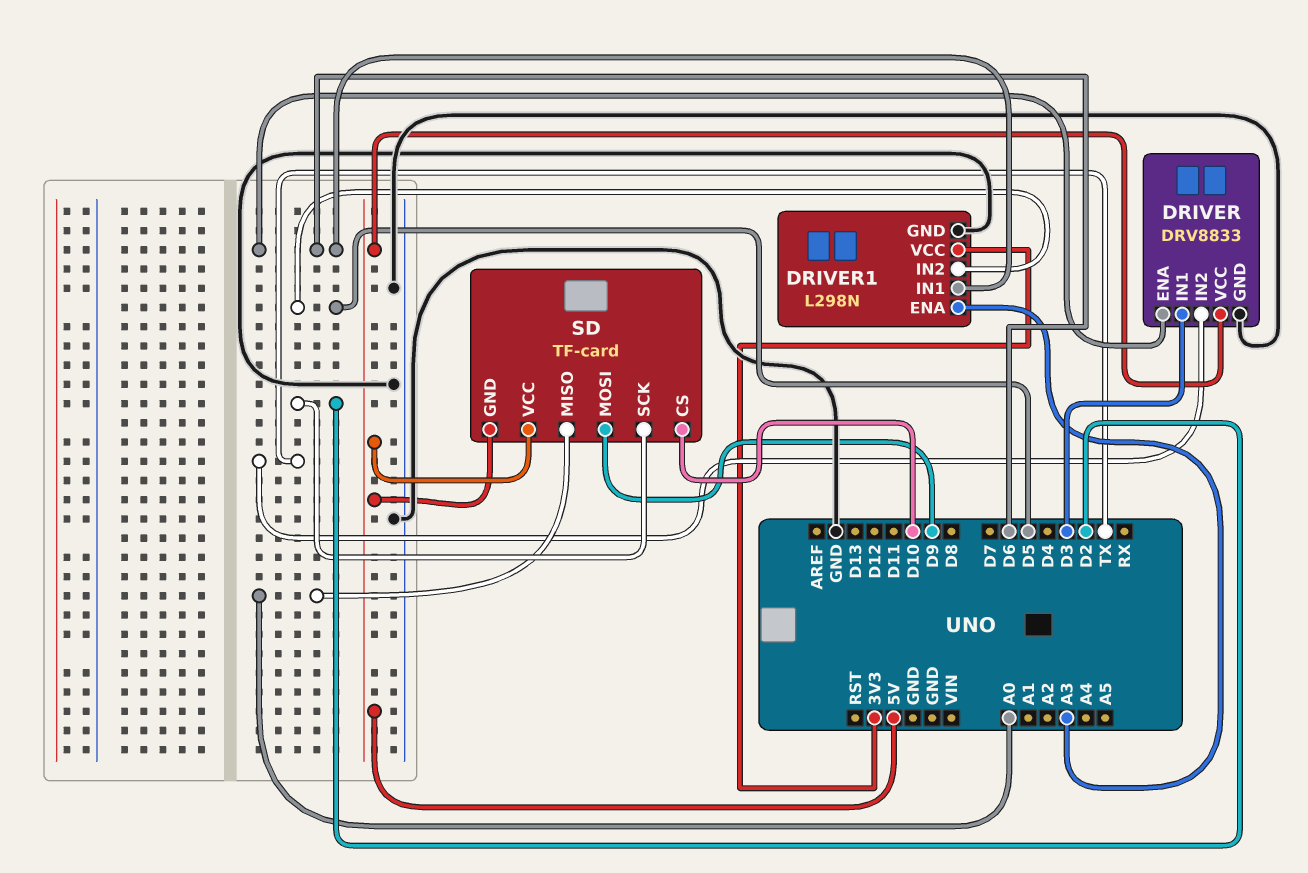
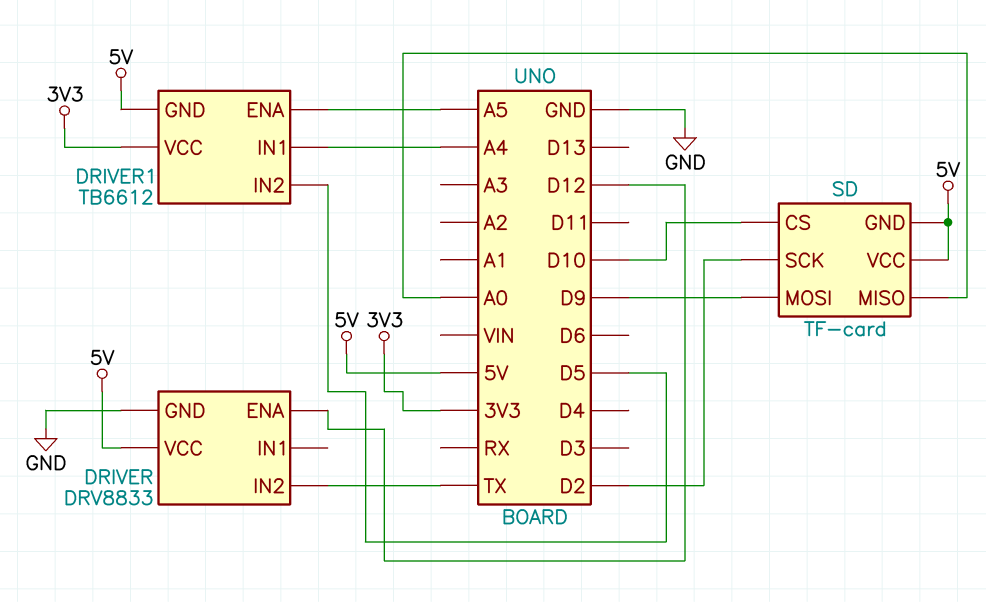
DRIVER pin ENA: D6 -> D12
DRIVER pin IN1: D3 -> none
DRIVER1: L298N -> TB6612
DRIVER1 pin ENA: A3 -> A5
DRIVER1 pin GND: GND -> 5V
DRIVER1 pin IN1: D6 -> A4

